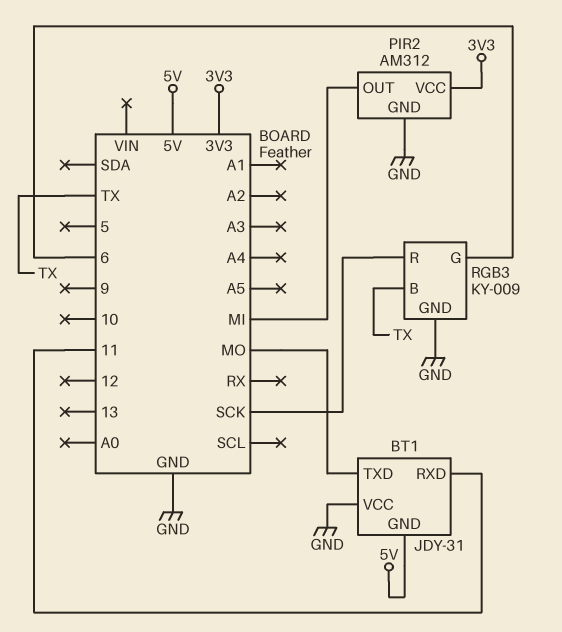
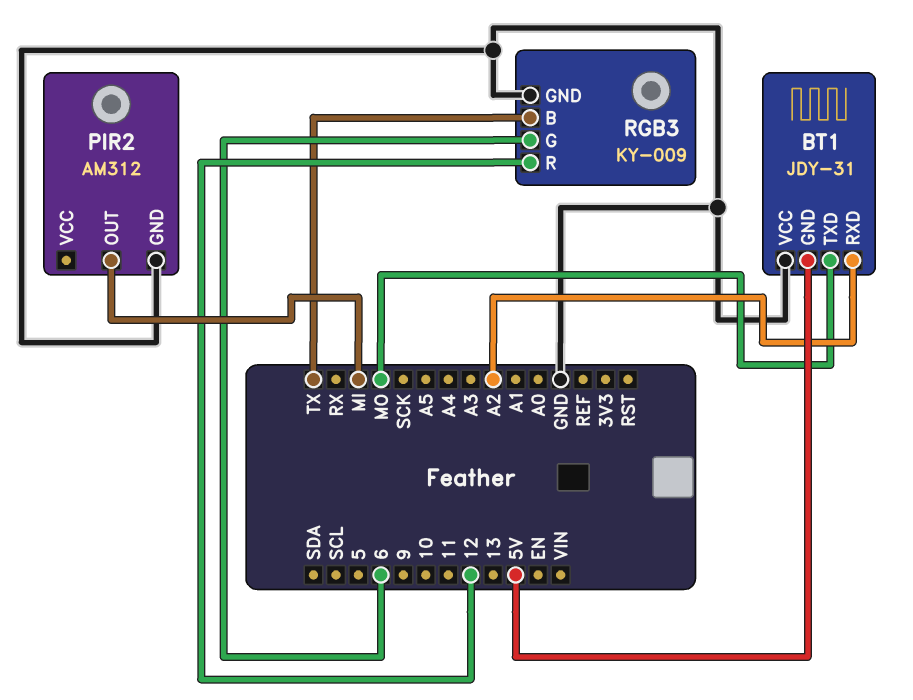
BT1 pin RXD: 11 -> A2
PIR2 pin VCC: 3V3 -> none
RGB3 pin R: SCK -> 12

